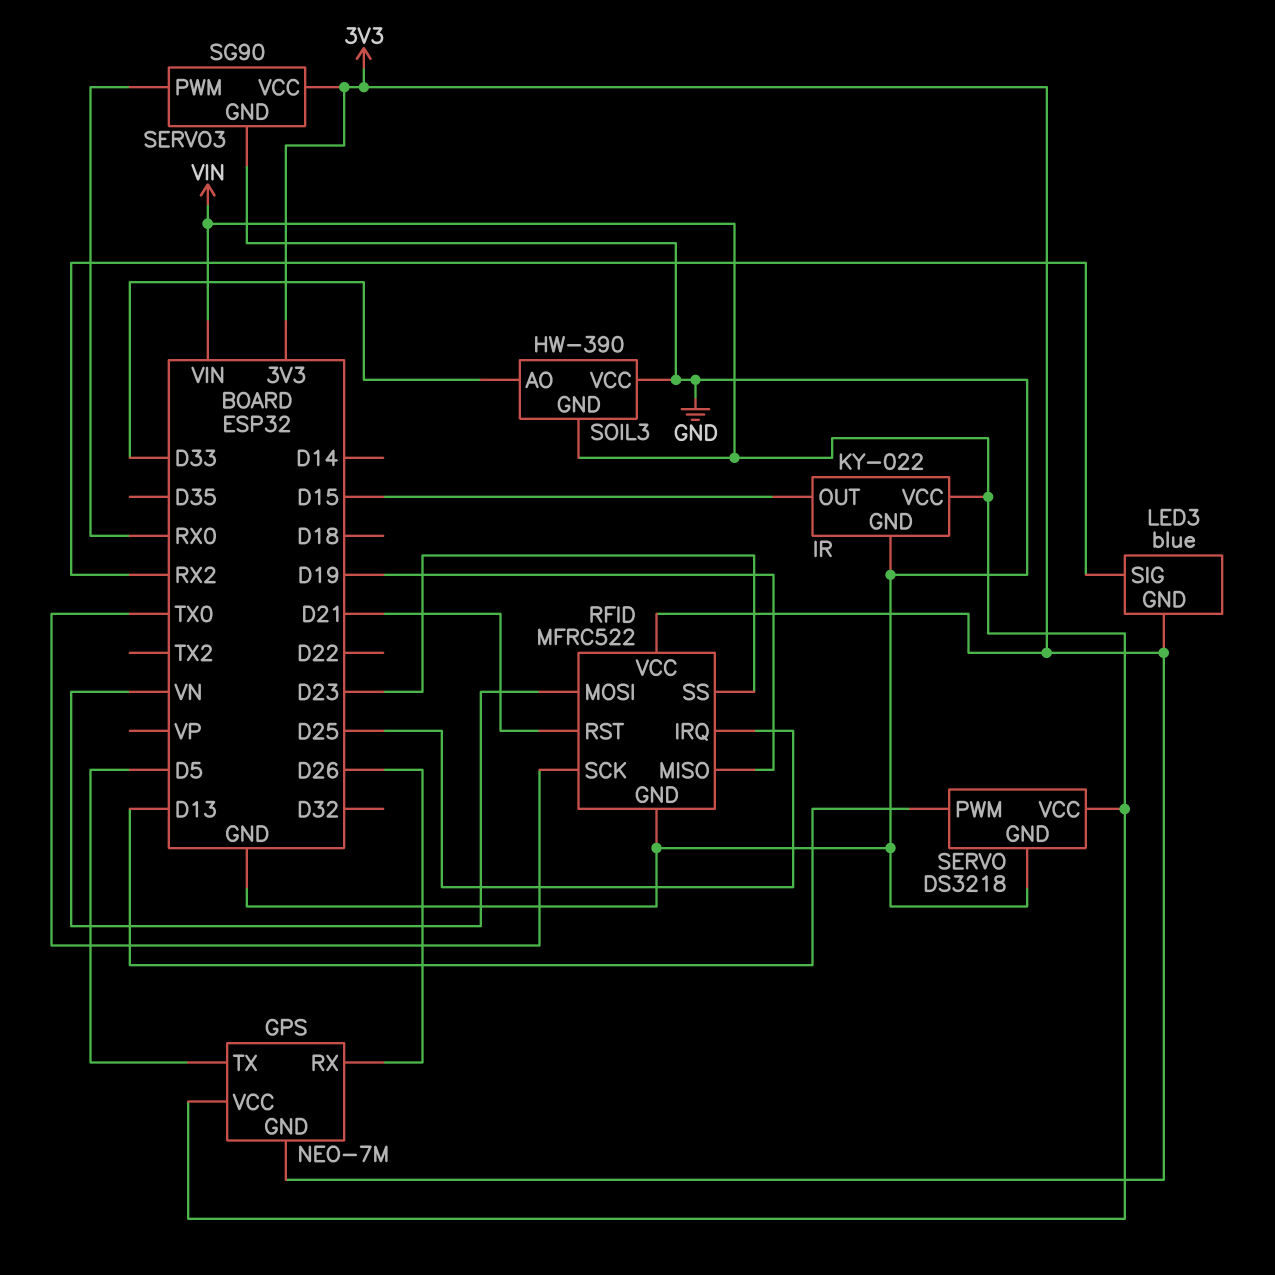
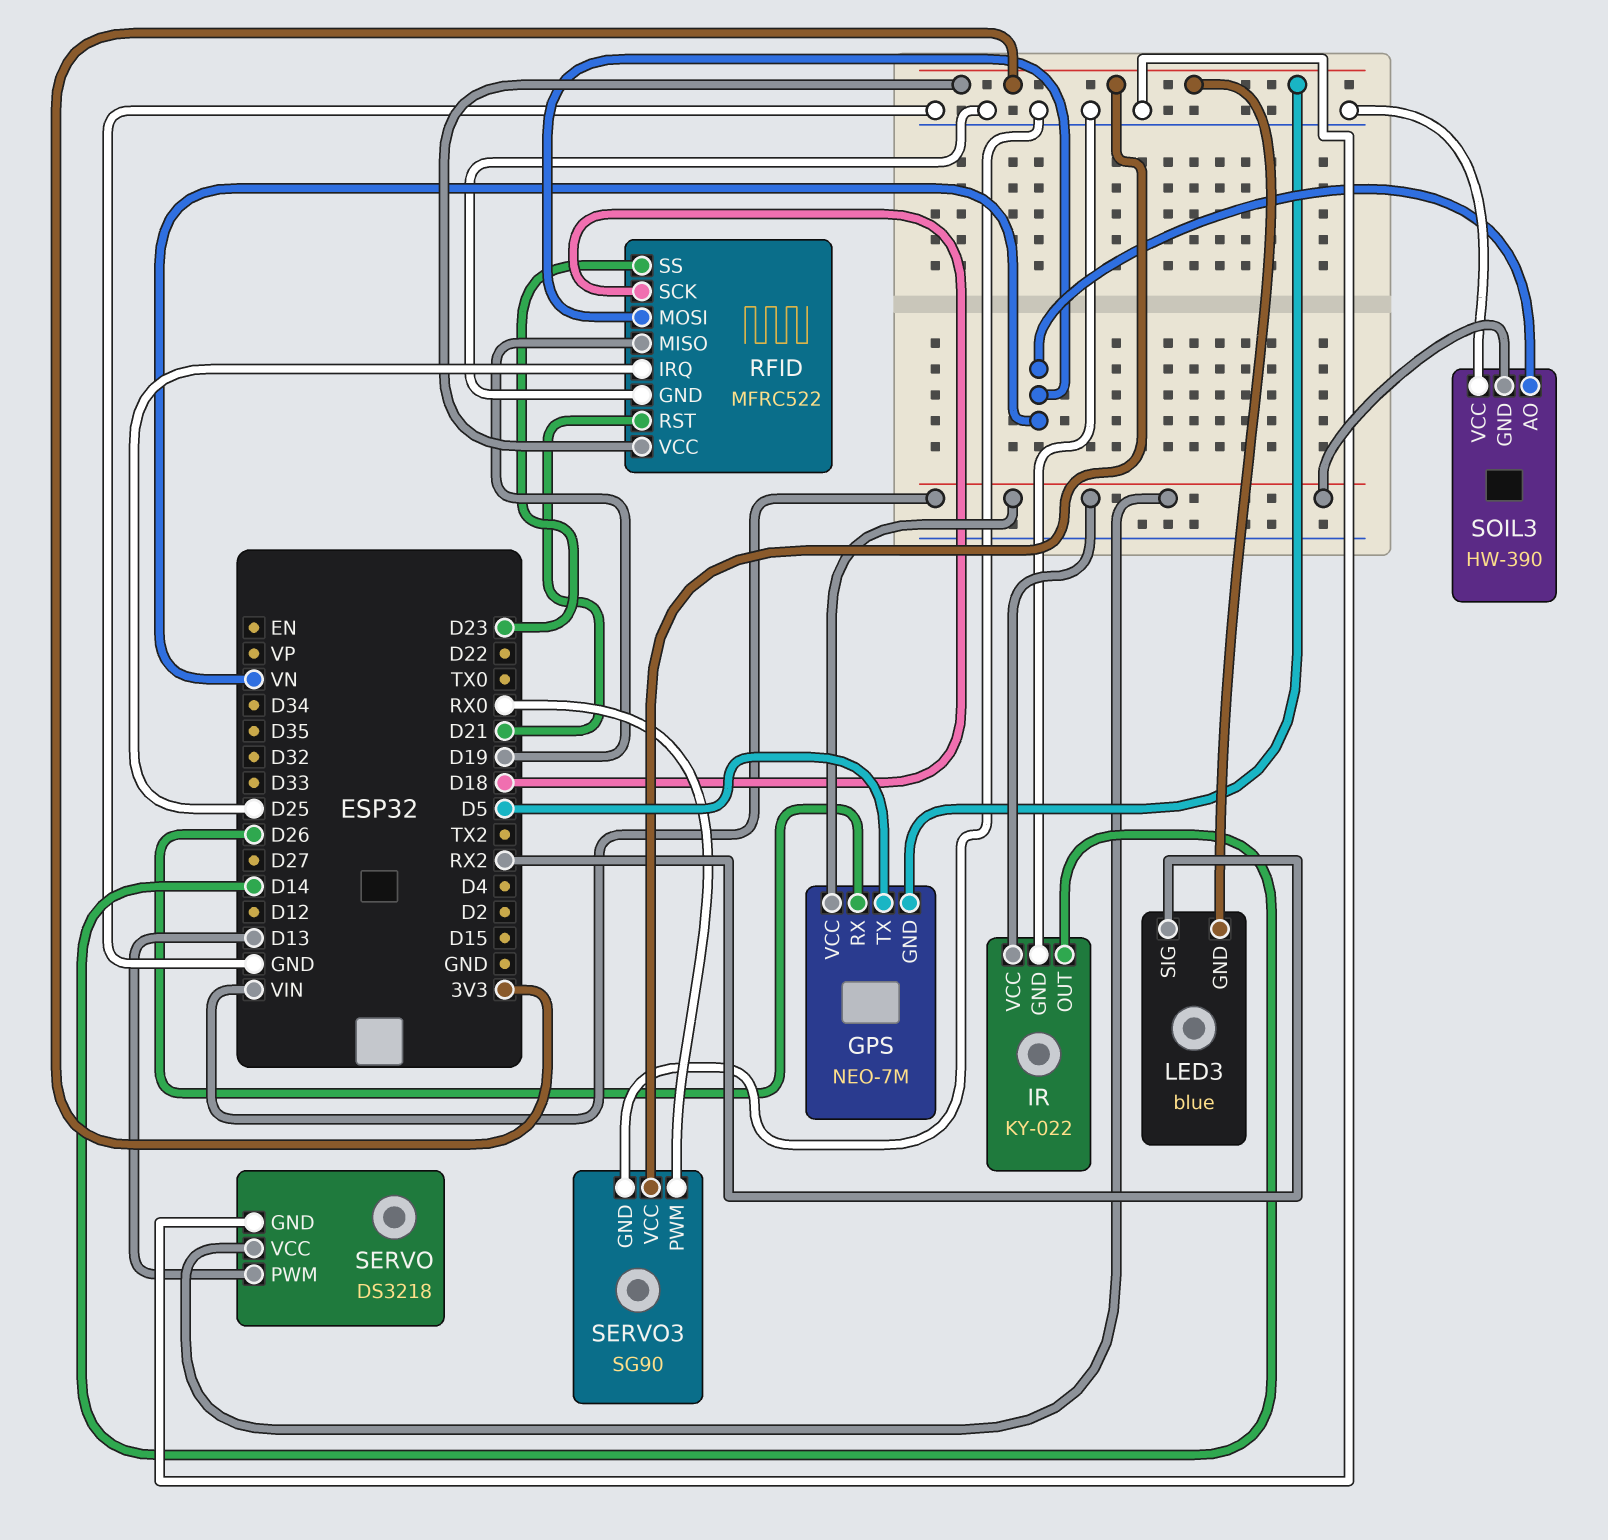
IR pin OUT: D15 -> D14
RFID pin SCK: TX0 -> D18
SOIL3 pin AO: D33 -> VN

